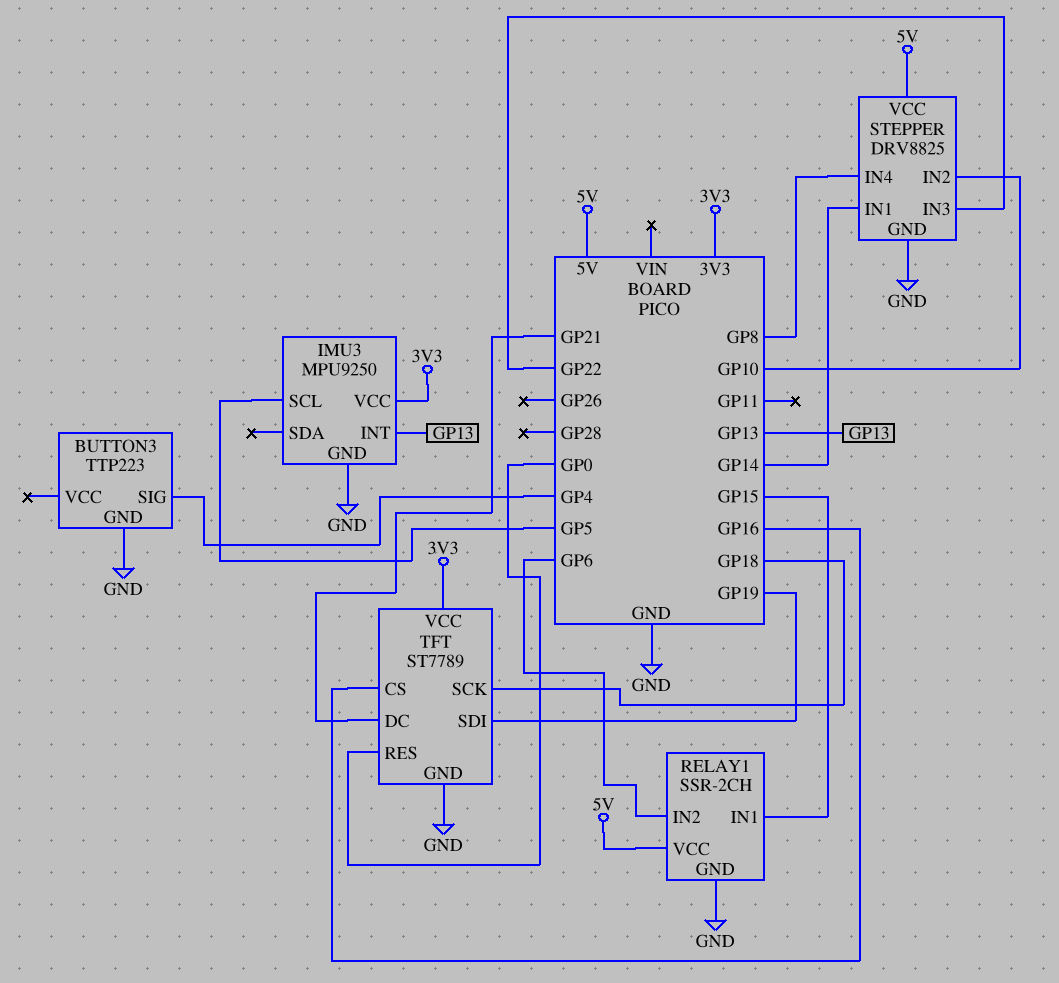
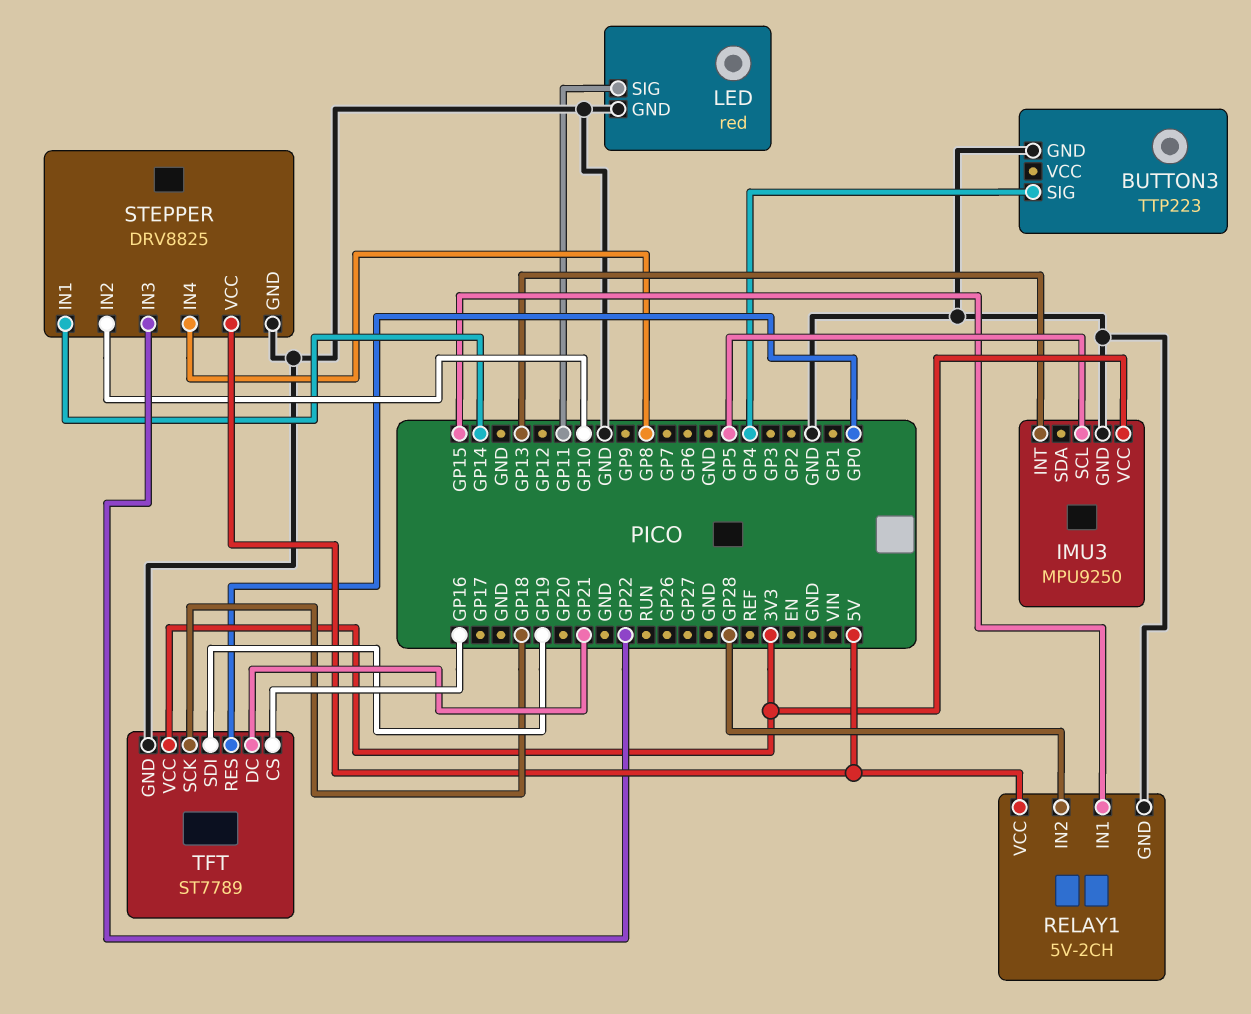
LED: none -> red
LED pin GND: none -> GND
LED pin SIG: none -> GP11
RELAY1: SSR-2CH -> 5V-2CH
RELAY1 pin IN2: GP6 -> GP28

